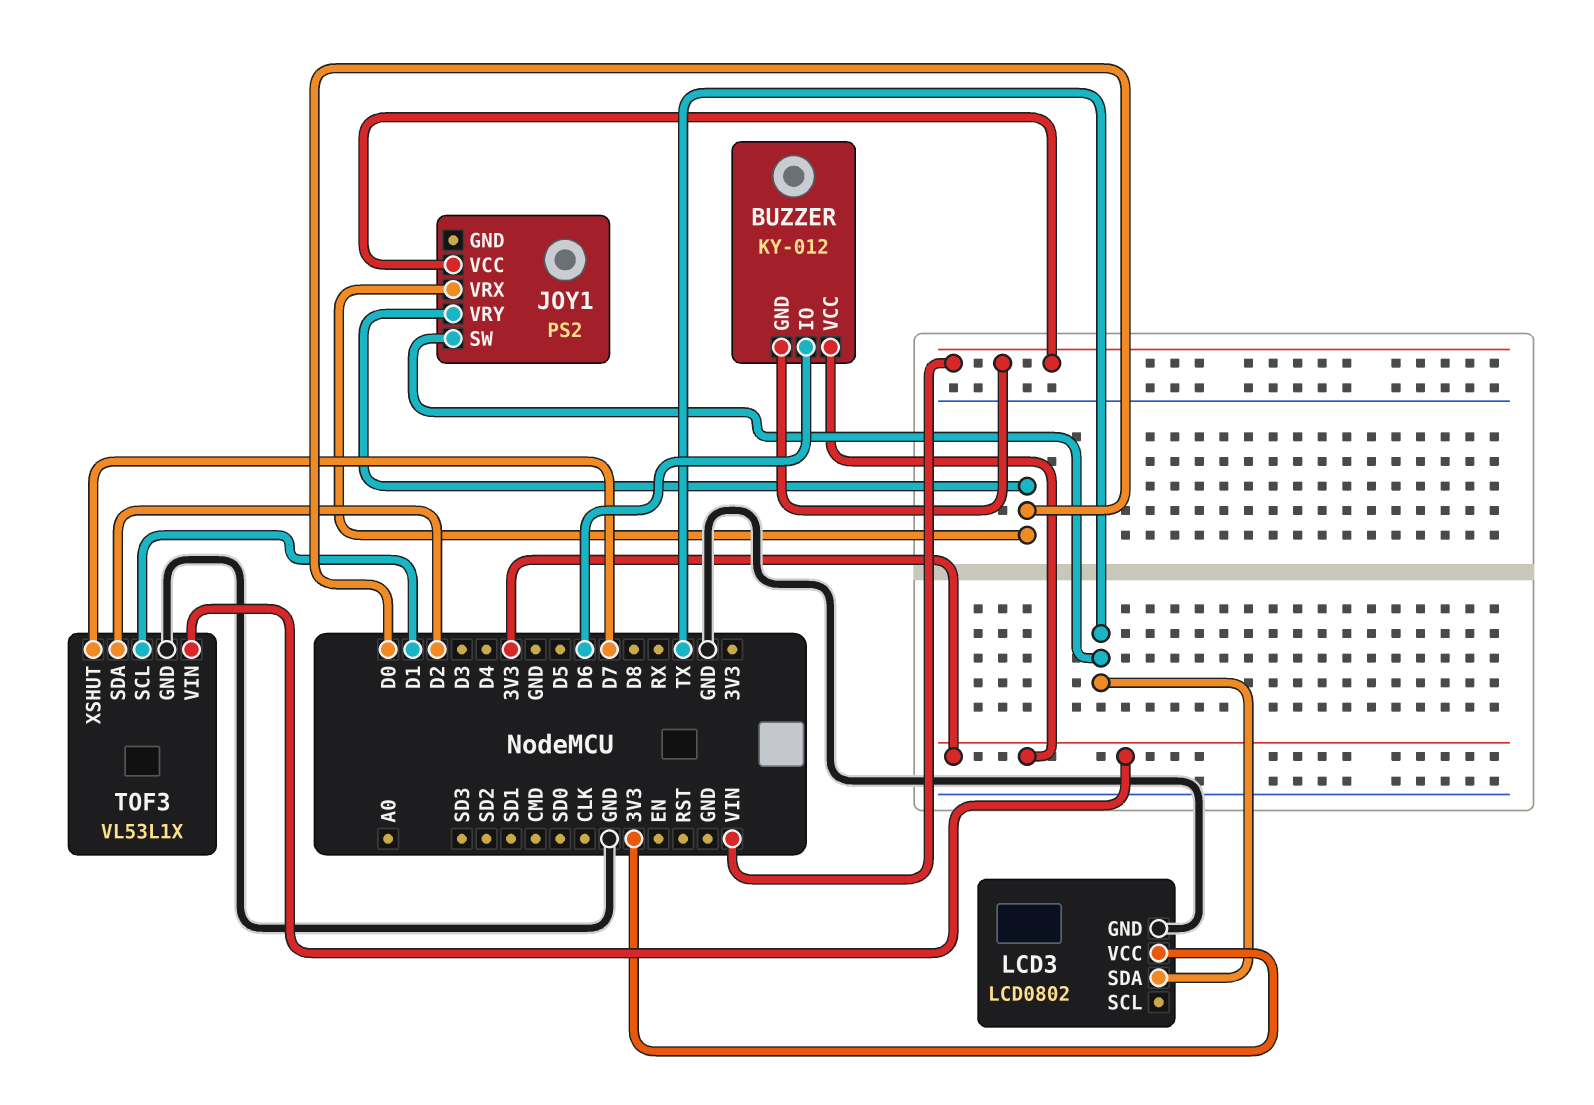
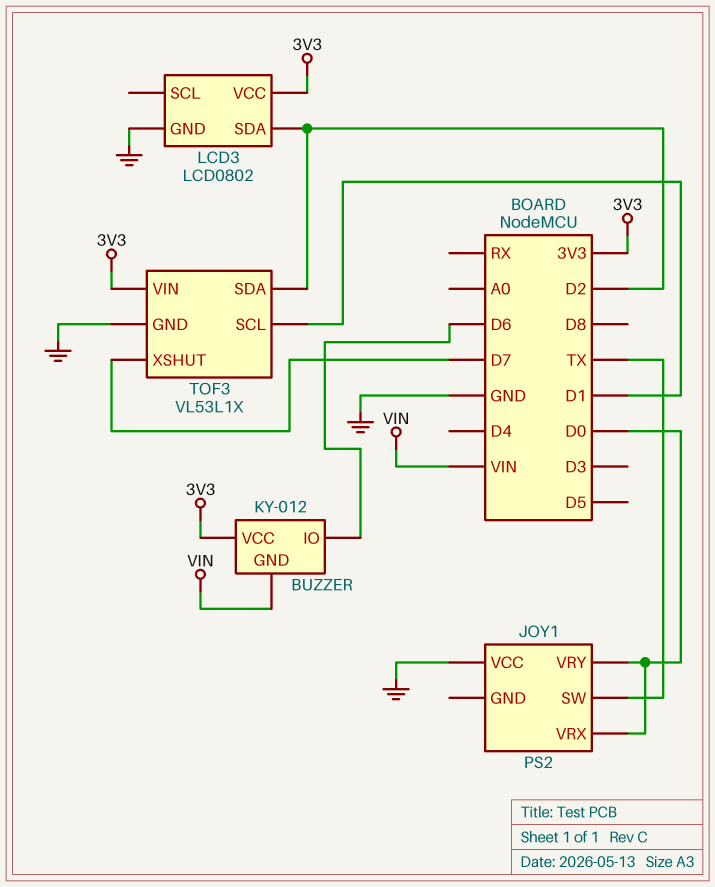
JOY1 pin VCC: VIN -> GND
LCD3 pin SDA: TX -> D2

